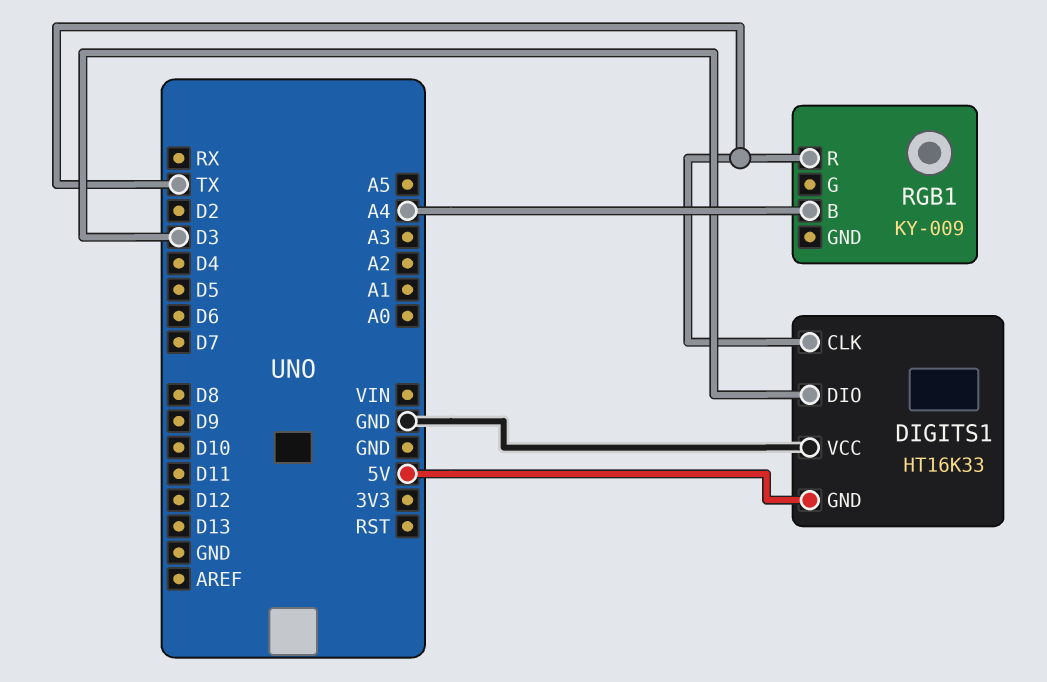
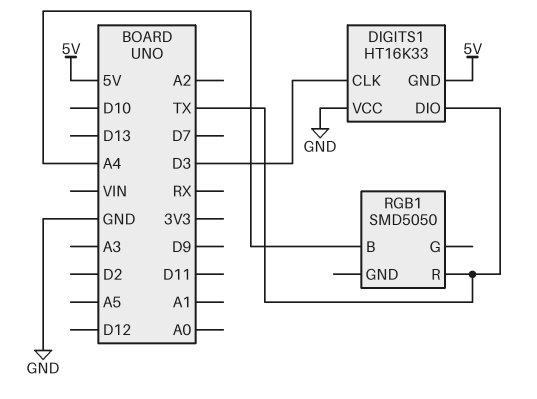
DIGITS1 pin CLK: TX -> D3
DIGITS1 pin DIO: D3 -> TX
RGB1: KY-009 -> SMD5050

